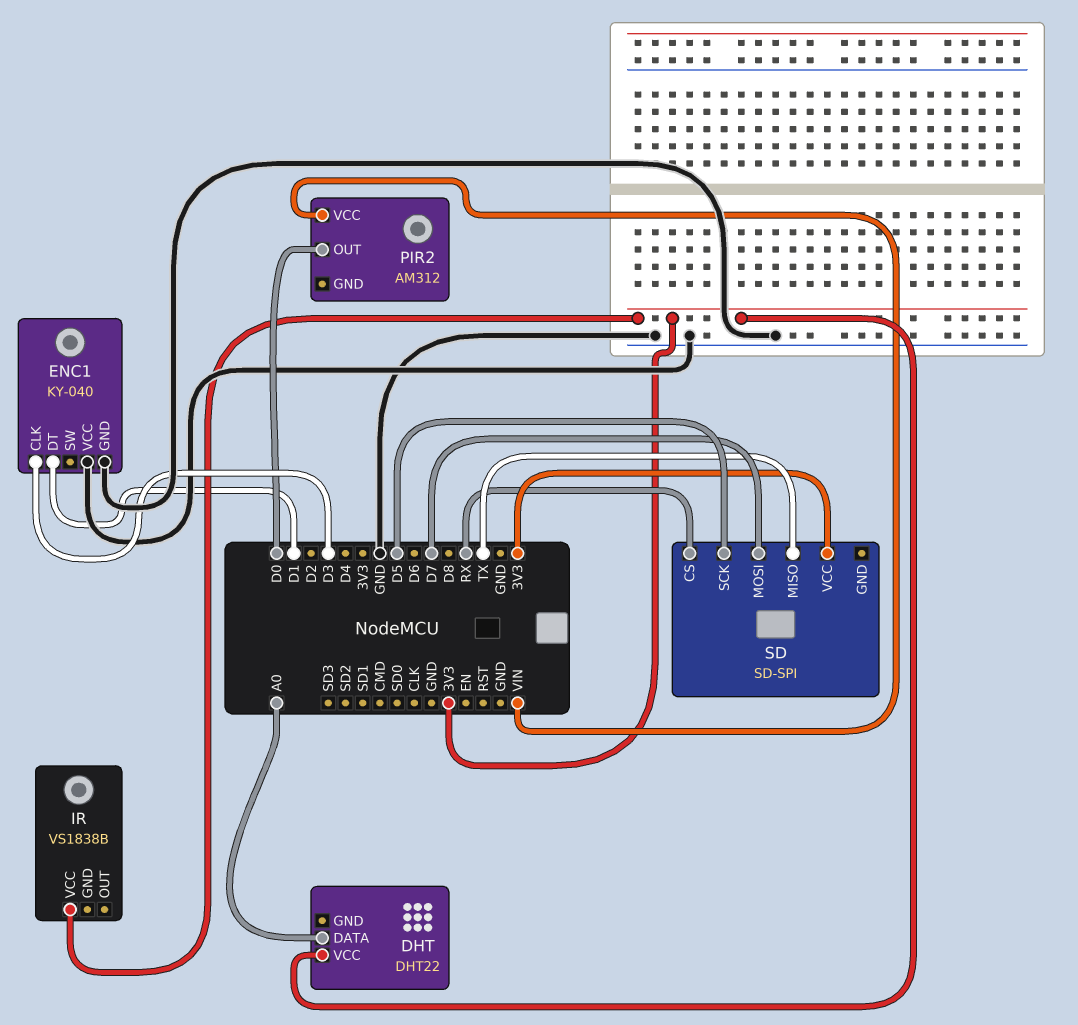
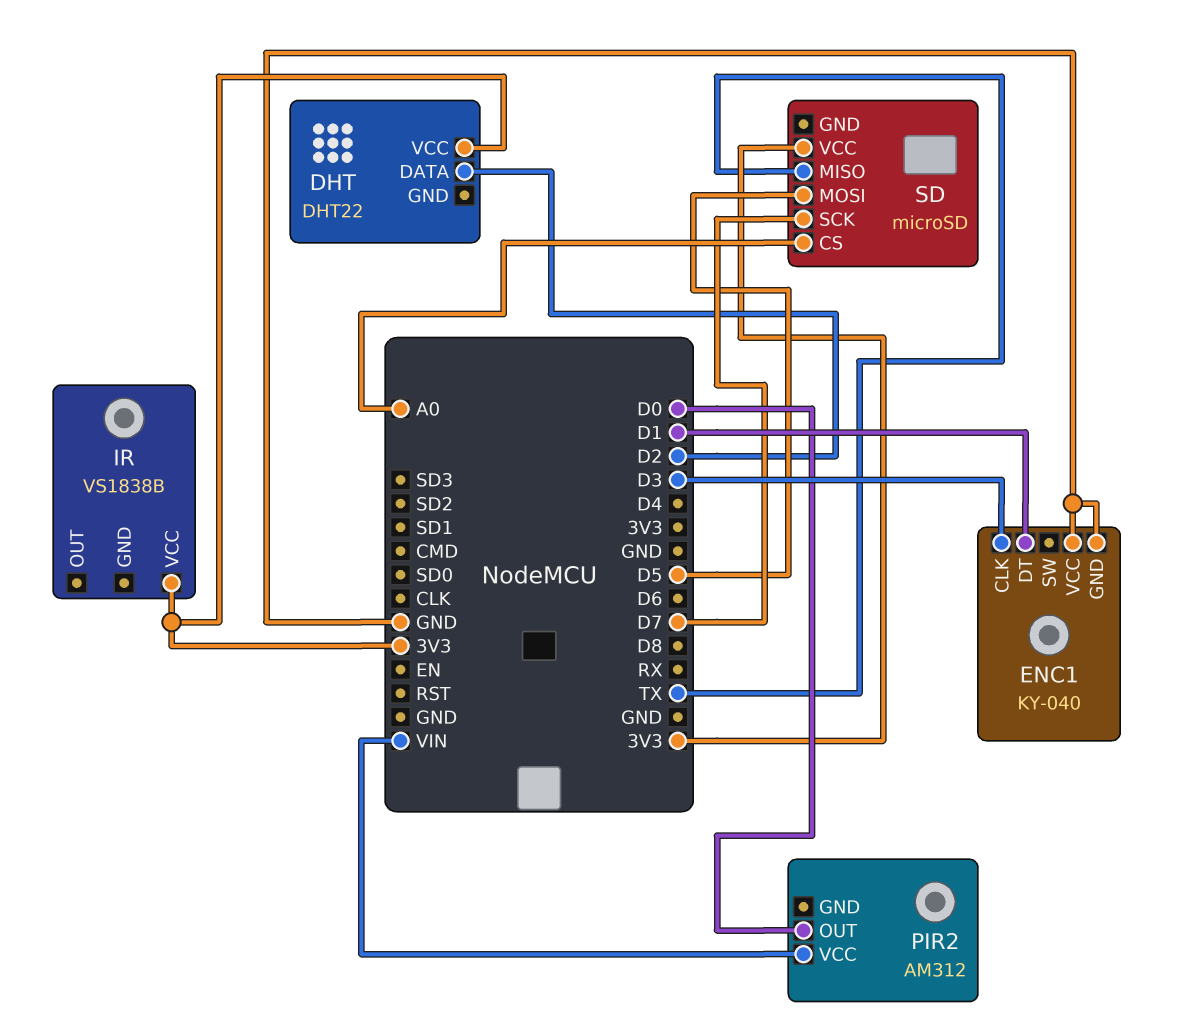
DHT pin DATA: A0 -> D2
SD: SD-SPI -> microSD
SD pin CS: RX -> A0
SD pin MOSI: D7 -> D5
SD pin SCK: D5 -> D7

